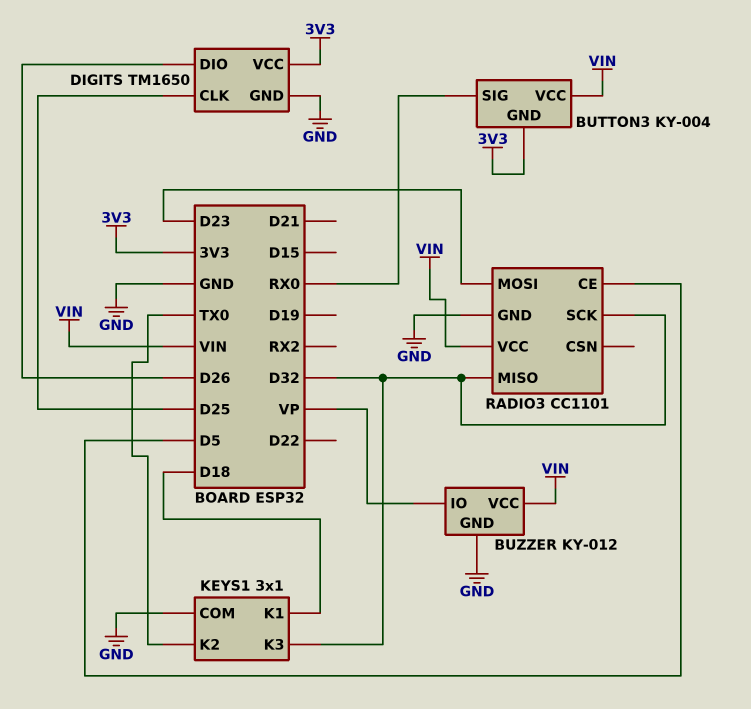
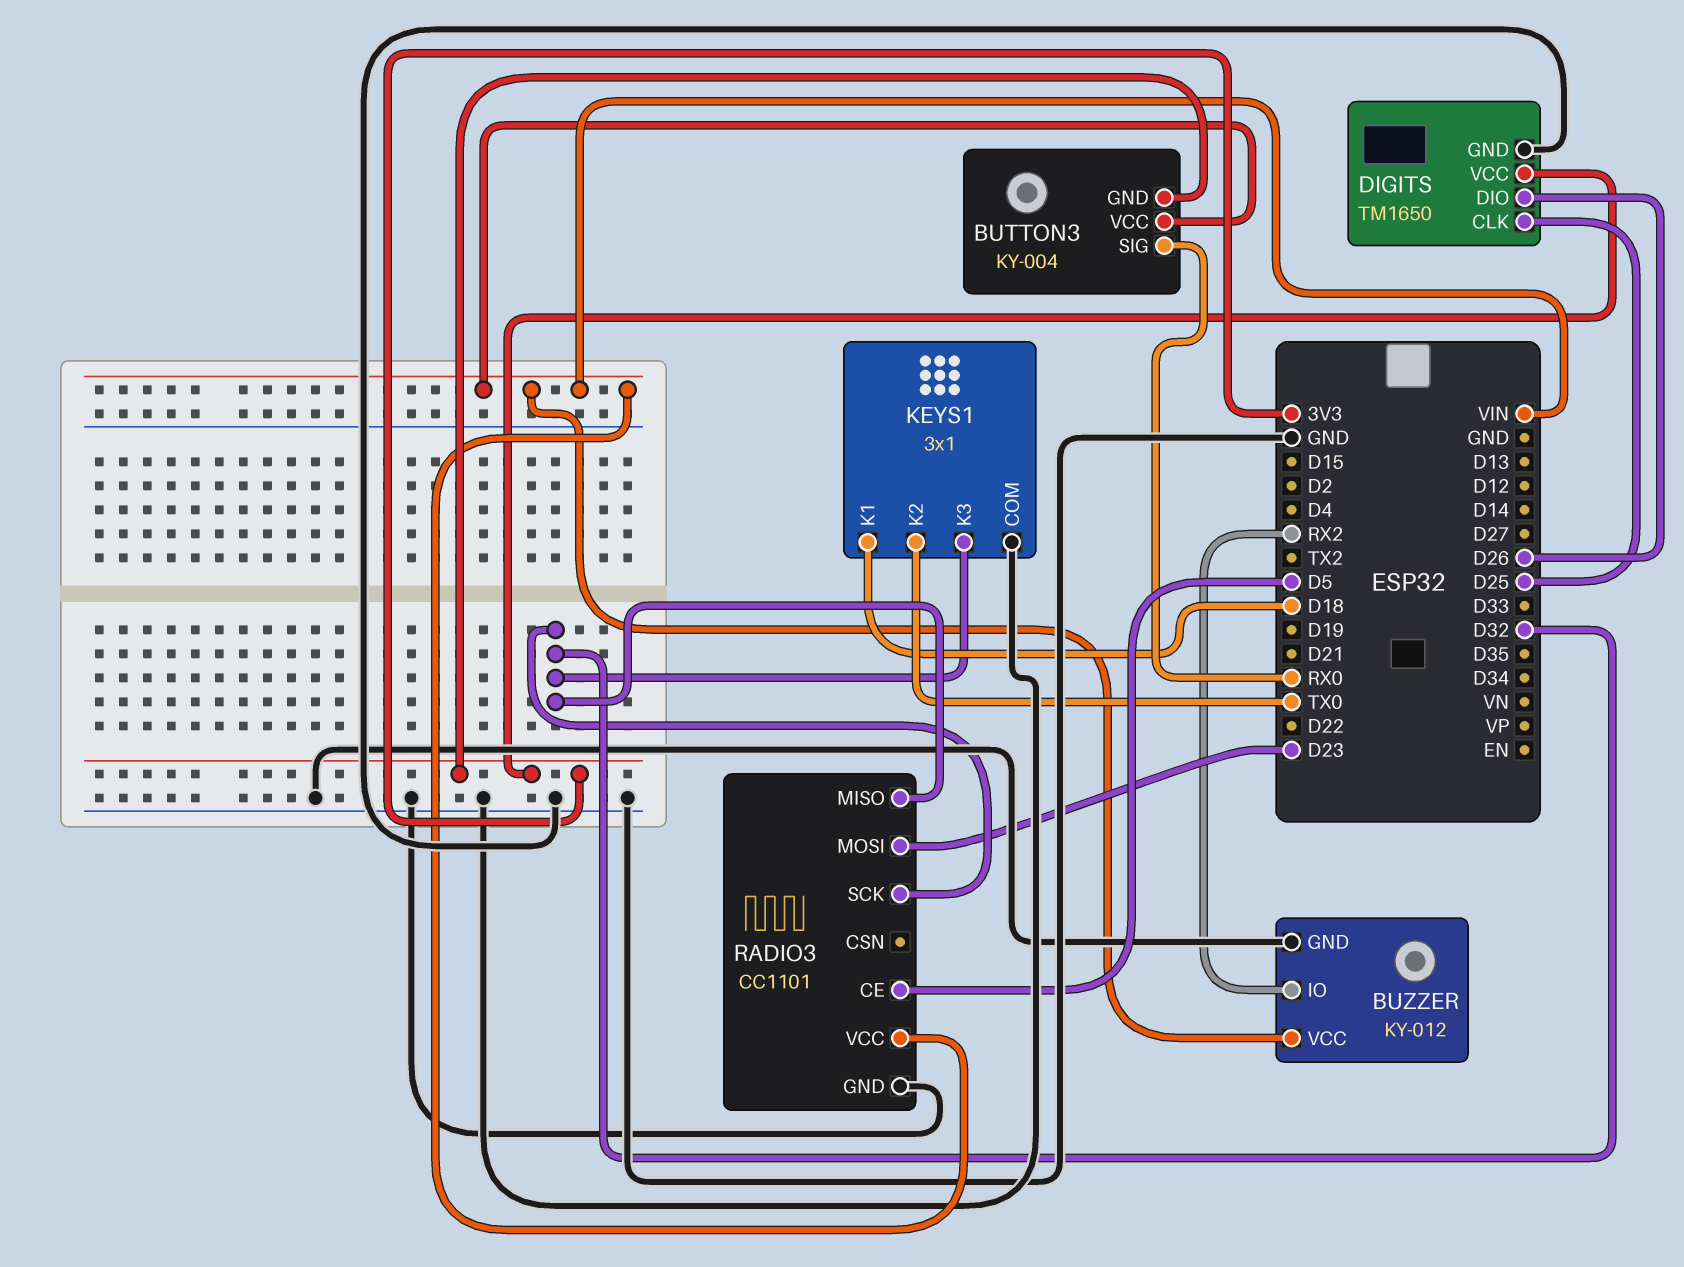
BUZZER pin IO: VP -> RX2

